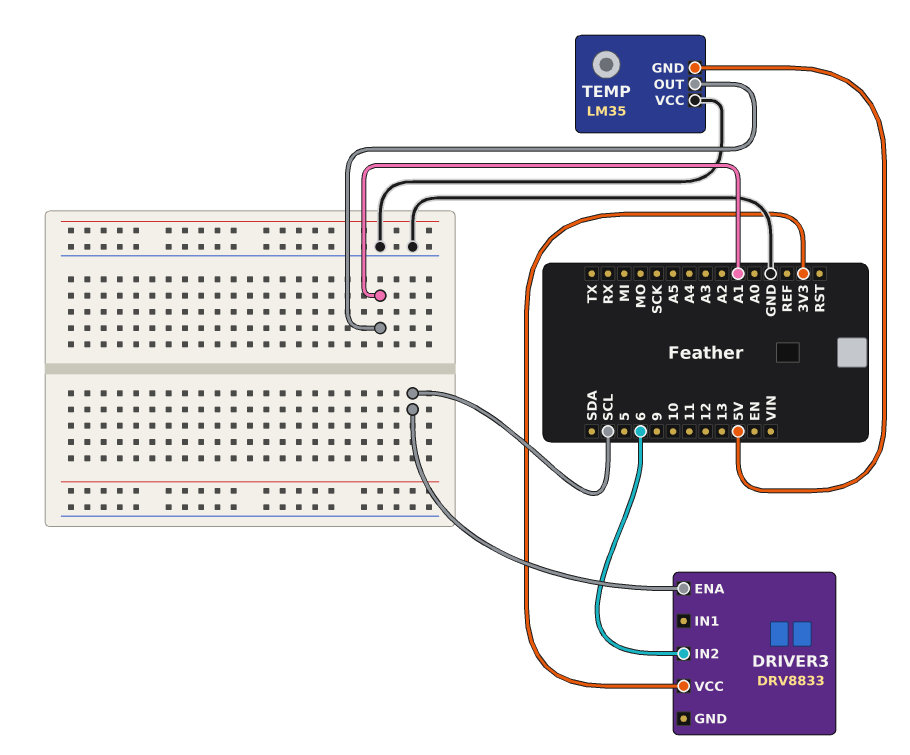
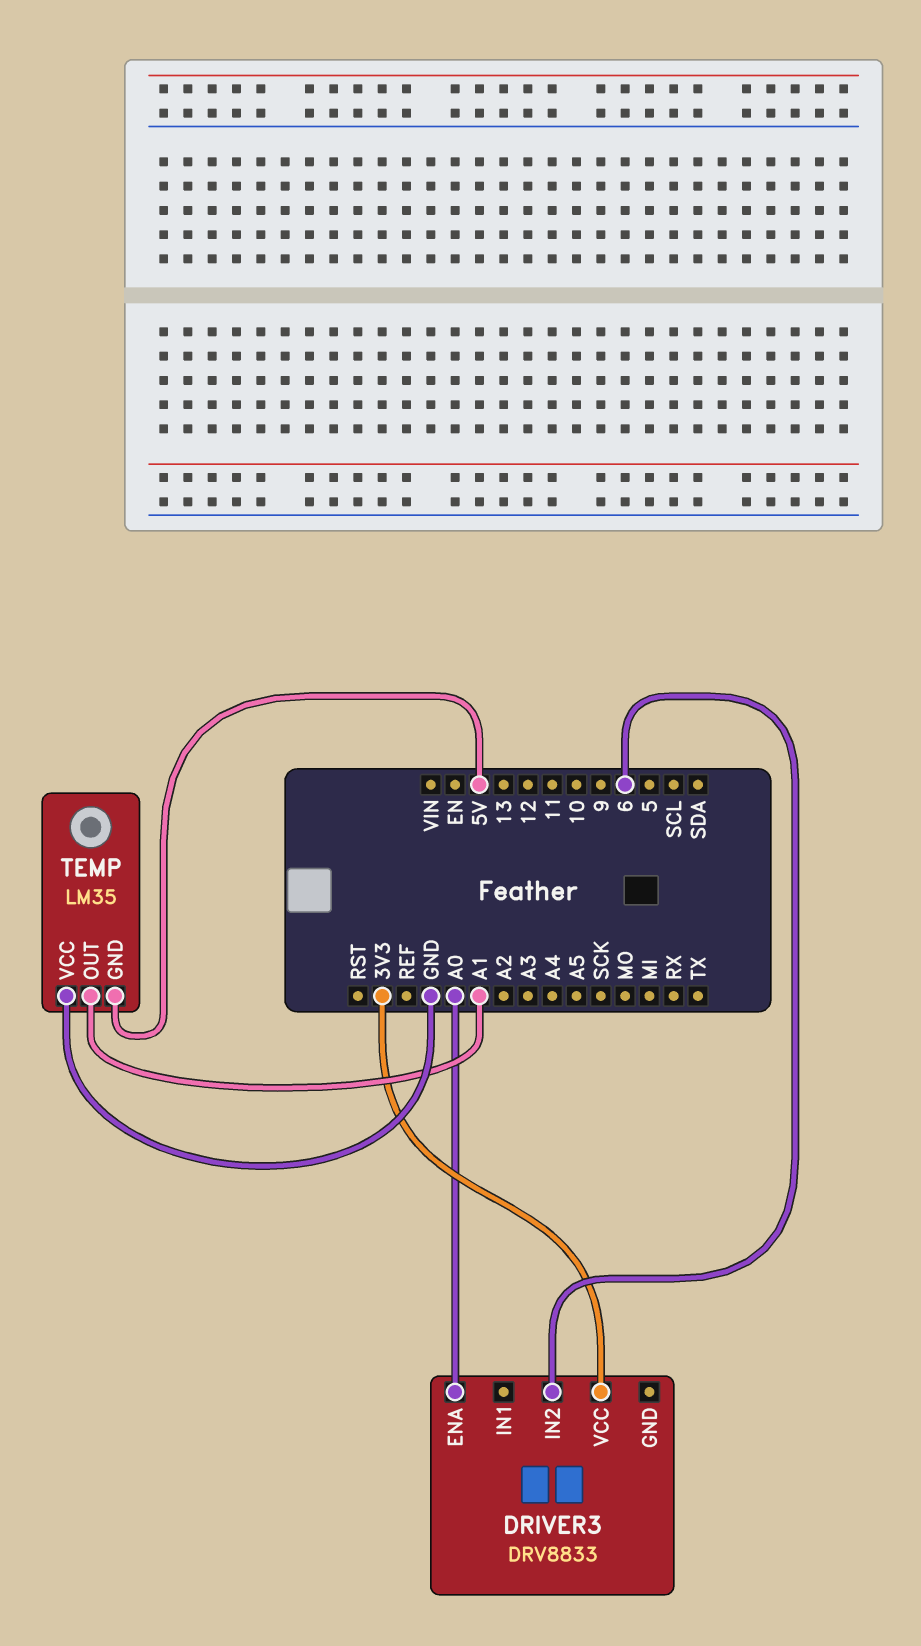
DRIVER3 pin ENA: SCL -> A0

